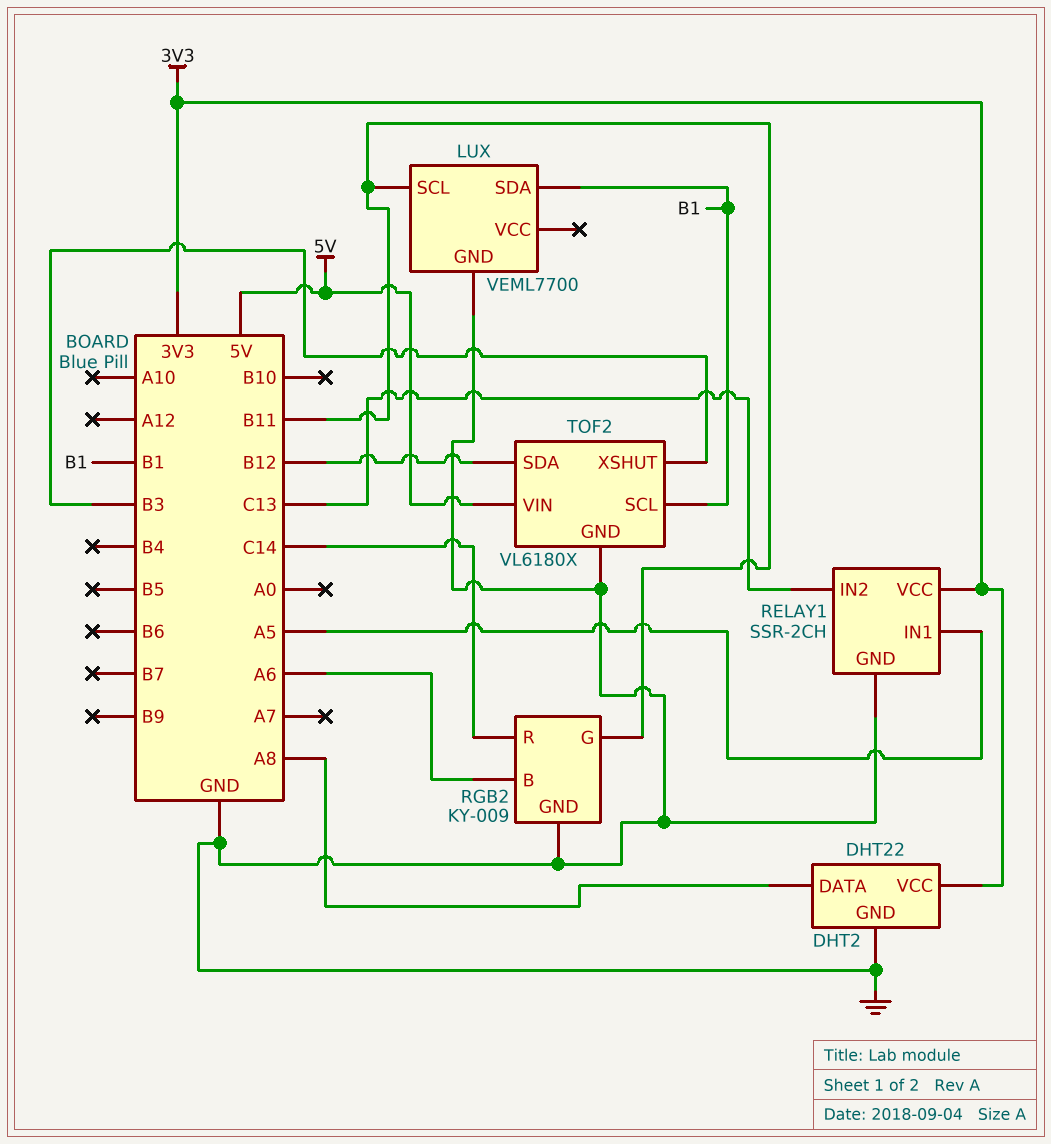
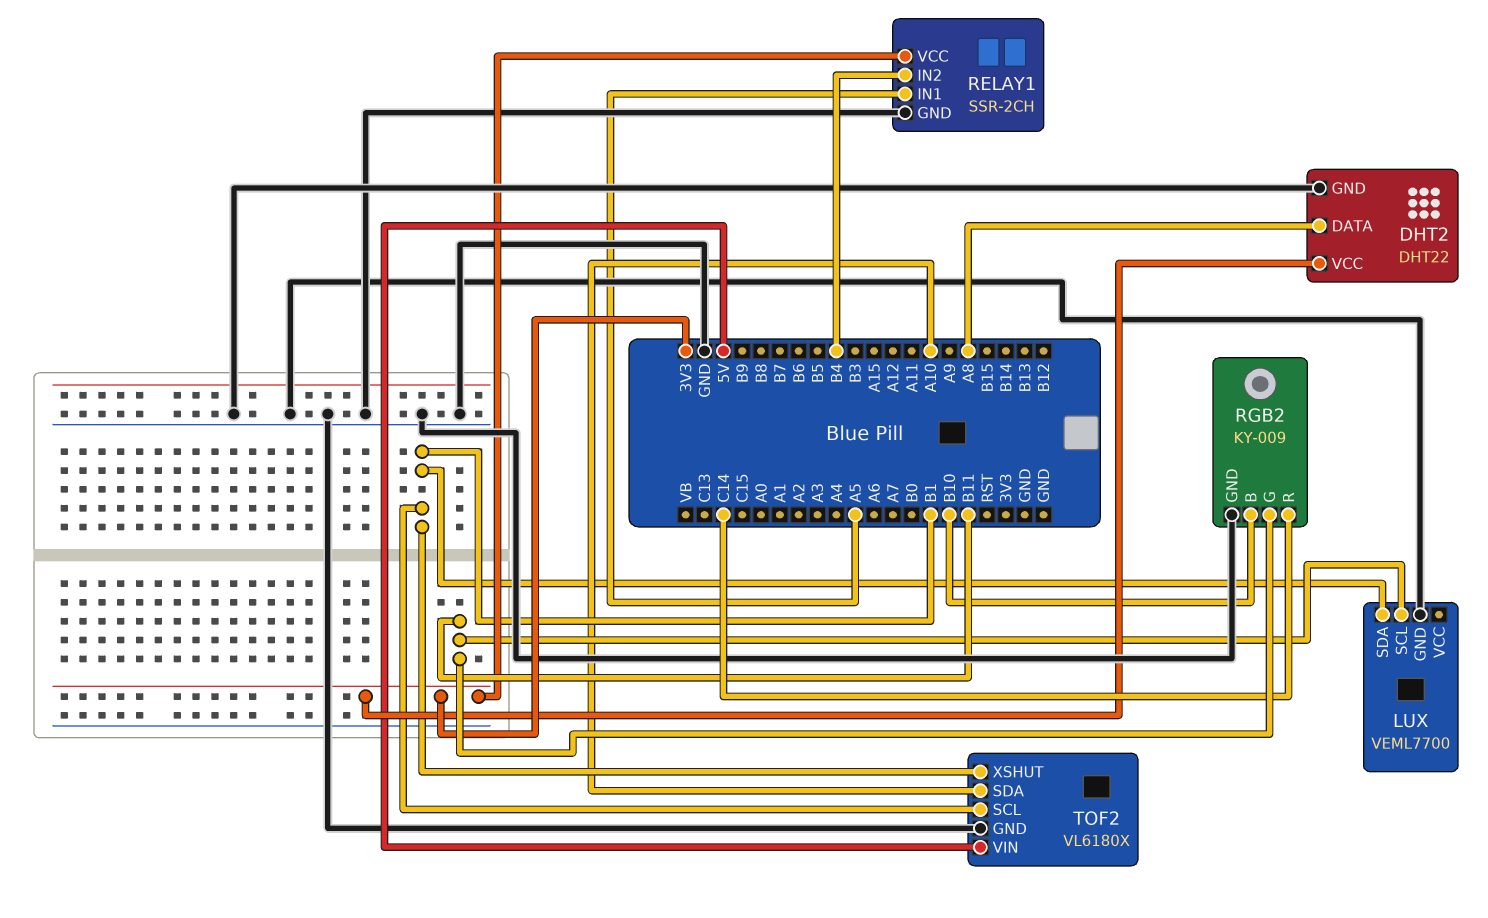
RELAY1 pin IN2: C13 -> B4
RGB2 pin B: A6 -> B10
TOF2 pin SDA: B12 -> A10
TOF2 pin XSHUT: B3 -> B1

